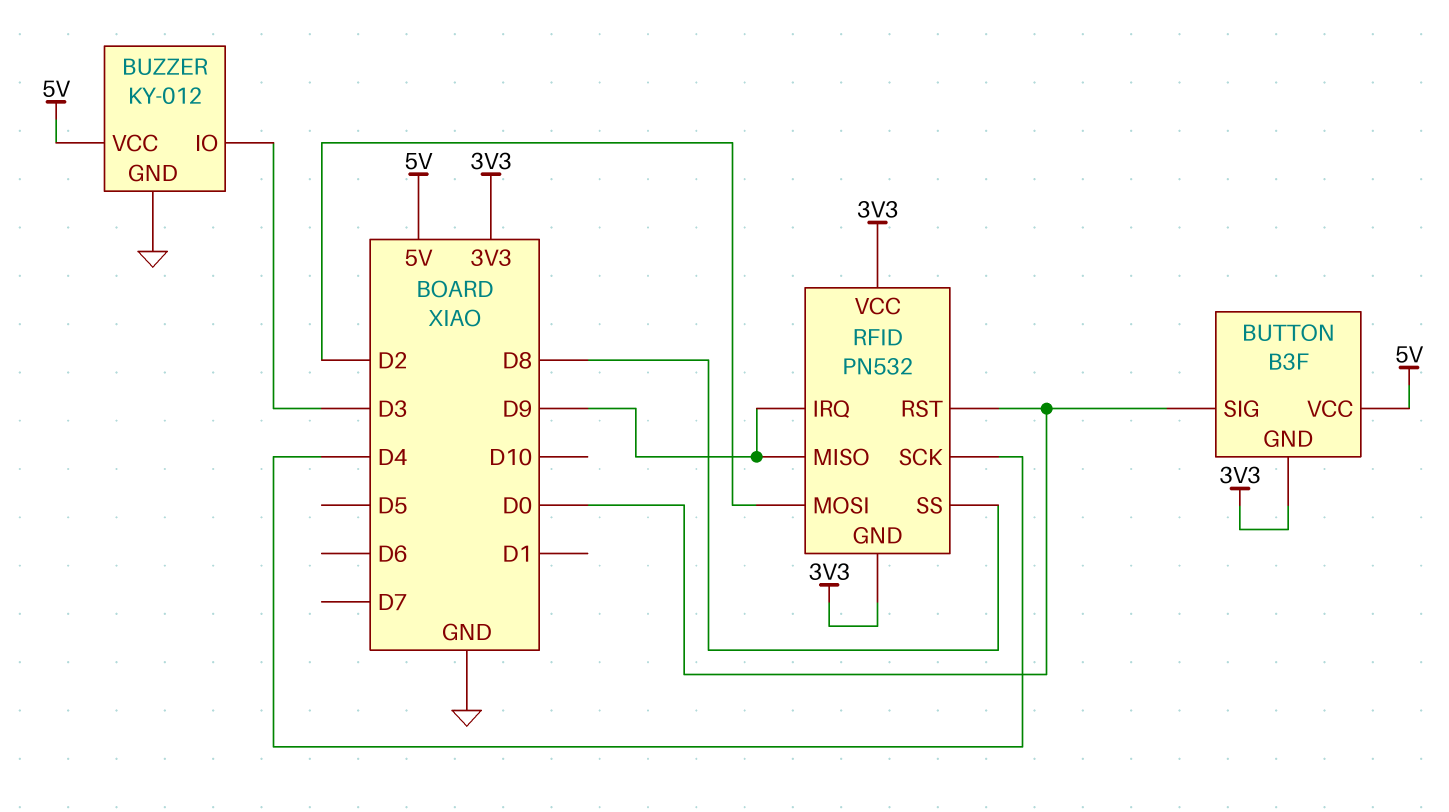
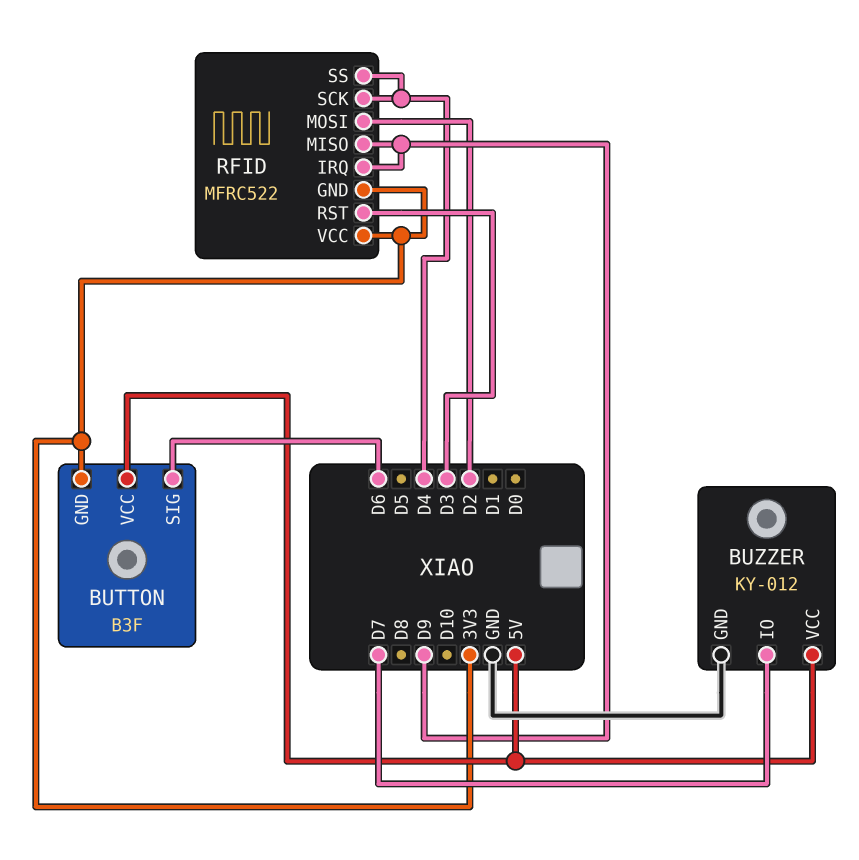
BUTTON pin SIG: D0 -> D6
BUZZER pin IO: D3 -> D7
RFID: PN532 -> MFRC522
RFID pin RST: D0 -> D3
RFID pin SS: D8 -> D4

